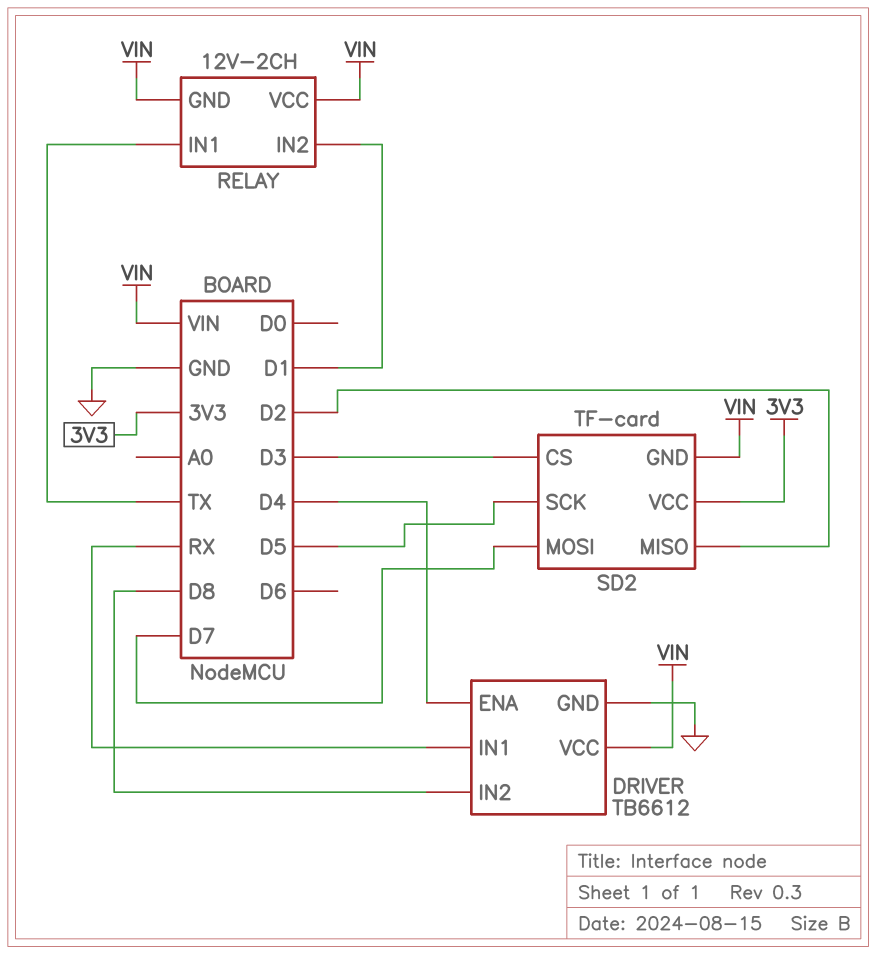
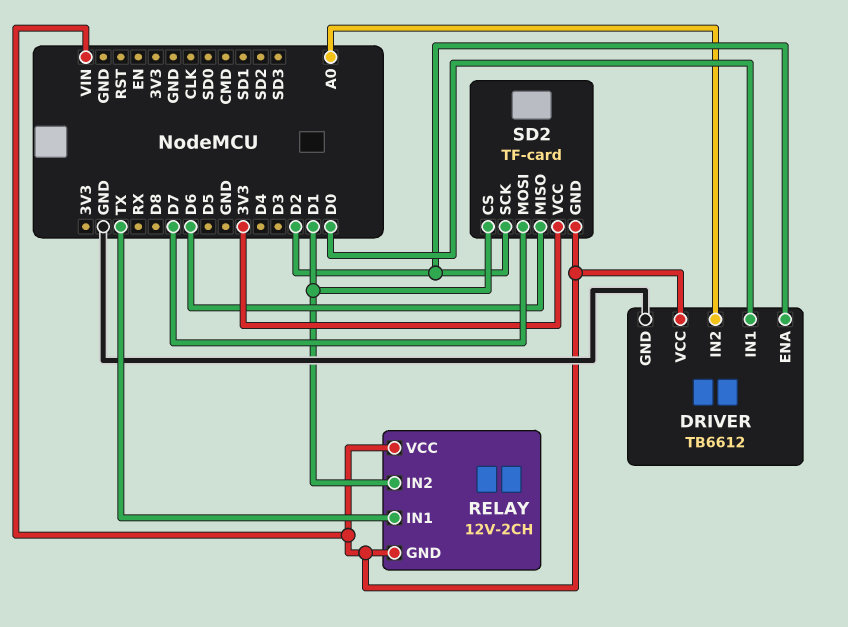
DRIVER pin ENA: D4 -> D2
DRIVER pin IN1: RX -> D0
DRIVER pin IN2: D8 -> A0
SD2 pin CS: D3 -> D1
SD2 pin MISO: D2 -> D6
SD2 pin SCK: D5 -> D2

